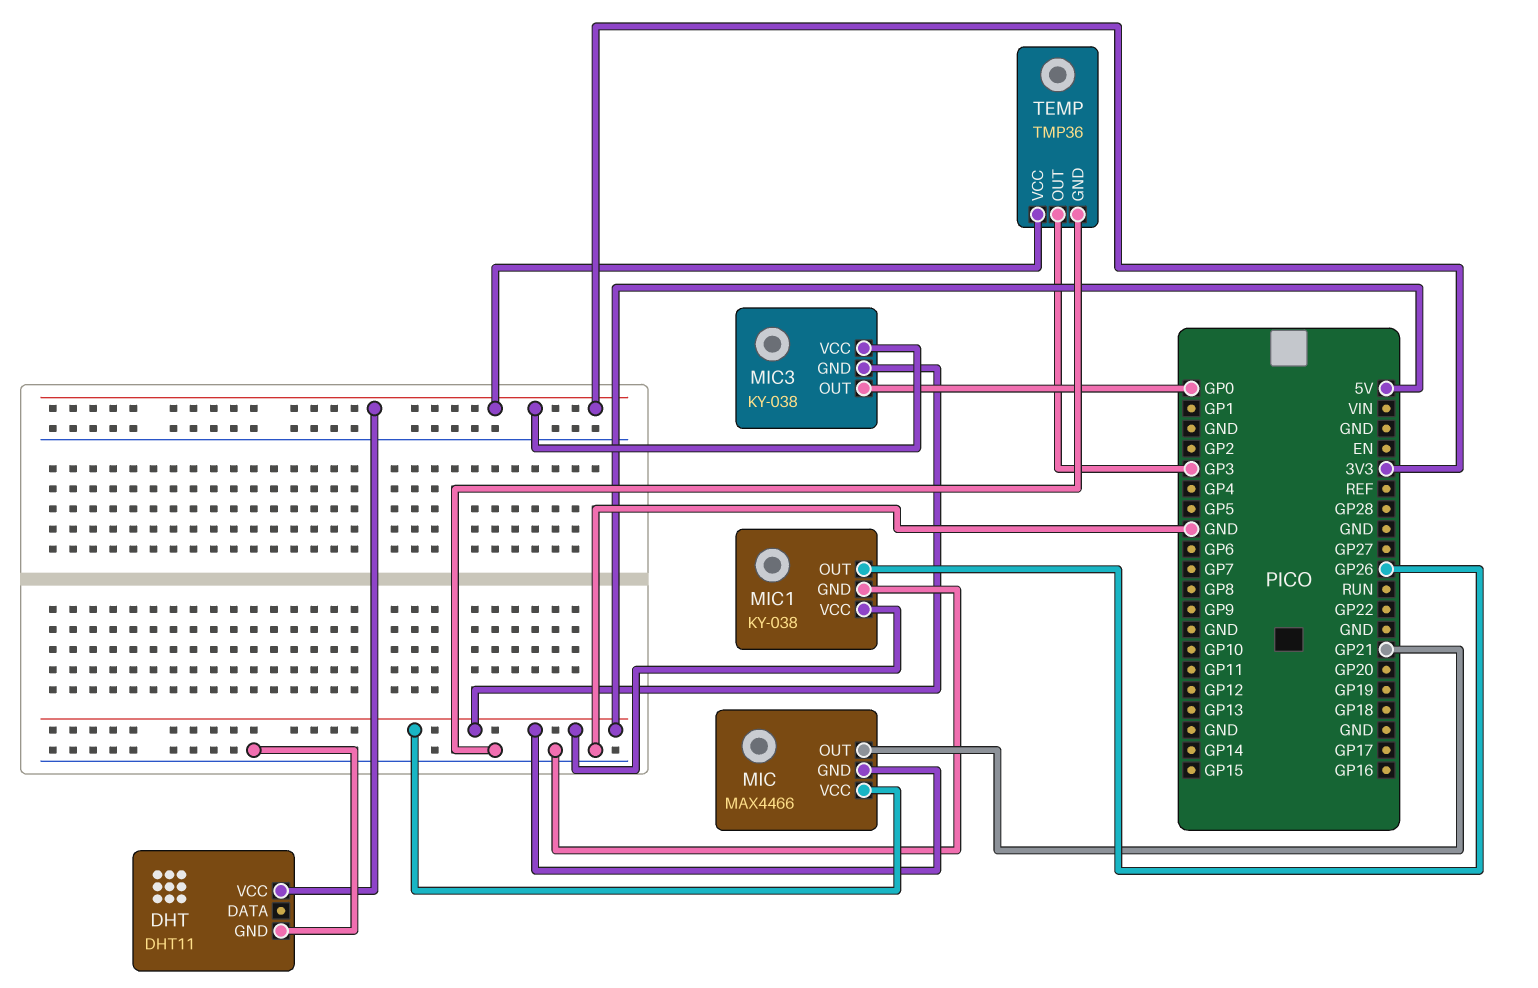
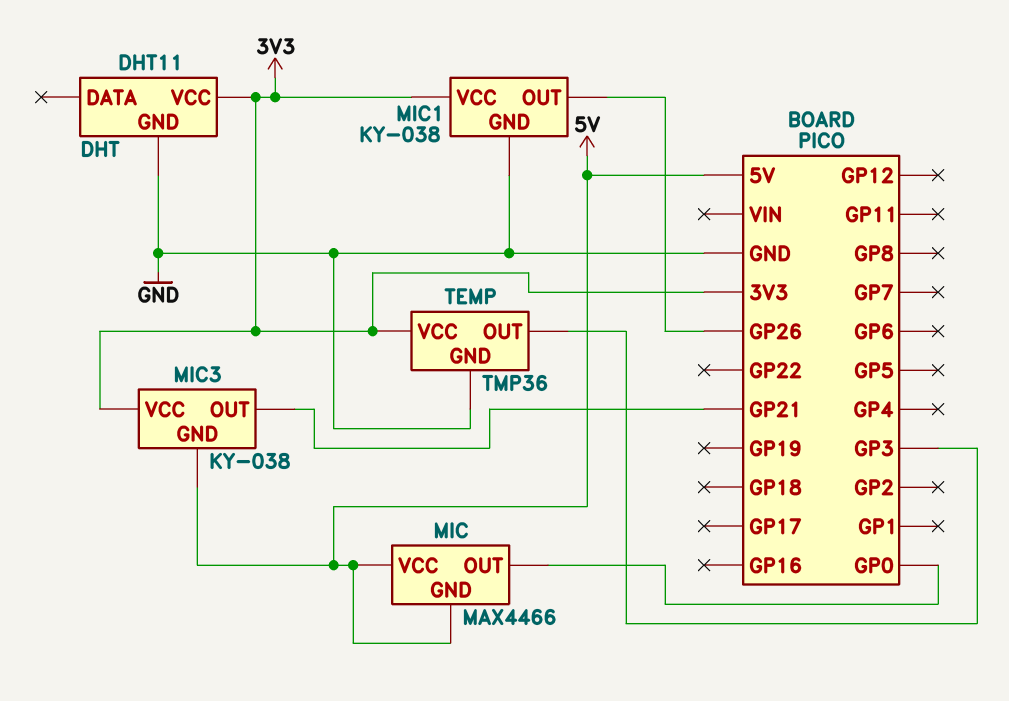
MIC pin OUT: GP21 -> GP0
MIC1 pin VCC: 5V -> 3V3
MIC3 pin OUT: GP0 -> GP21

